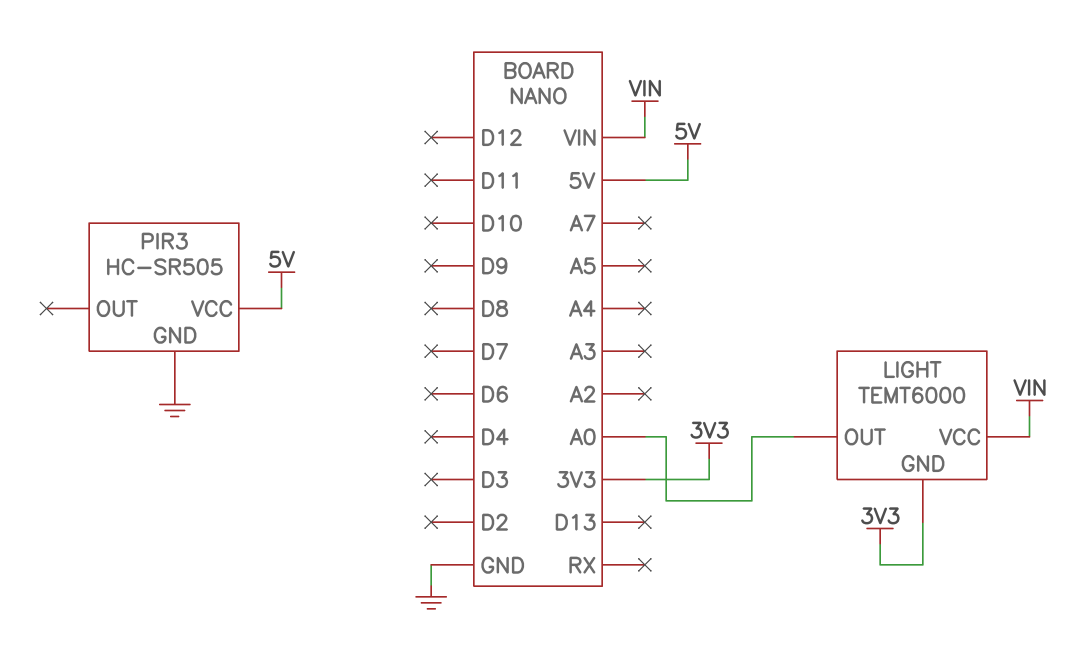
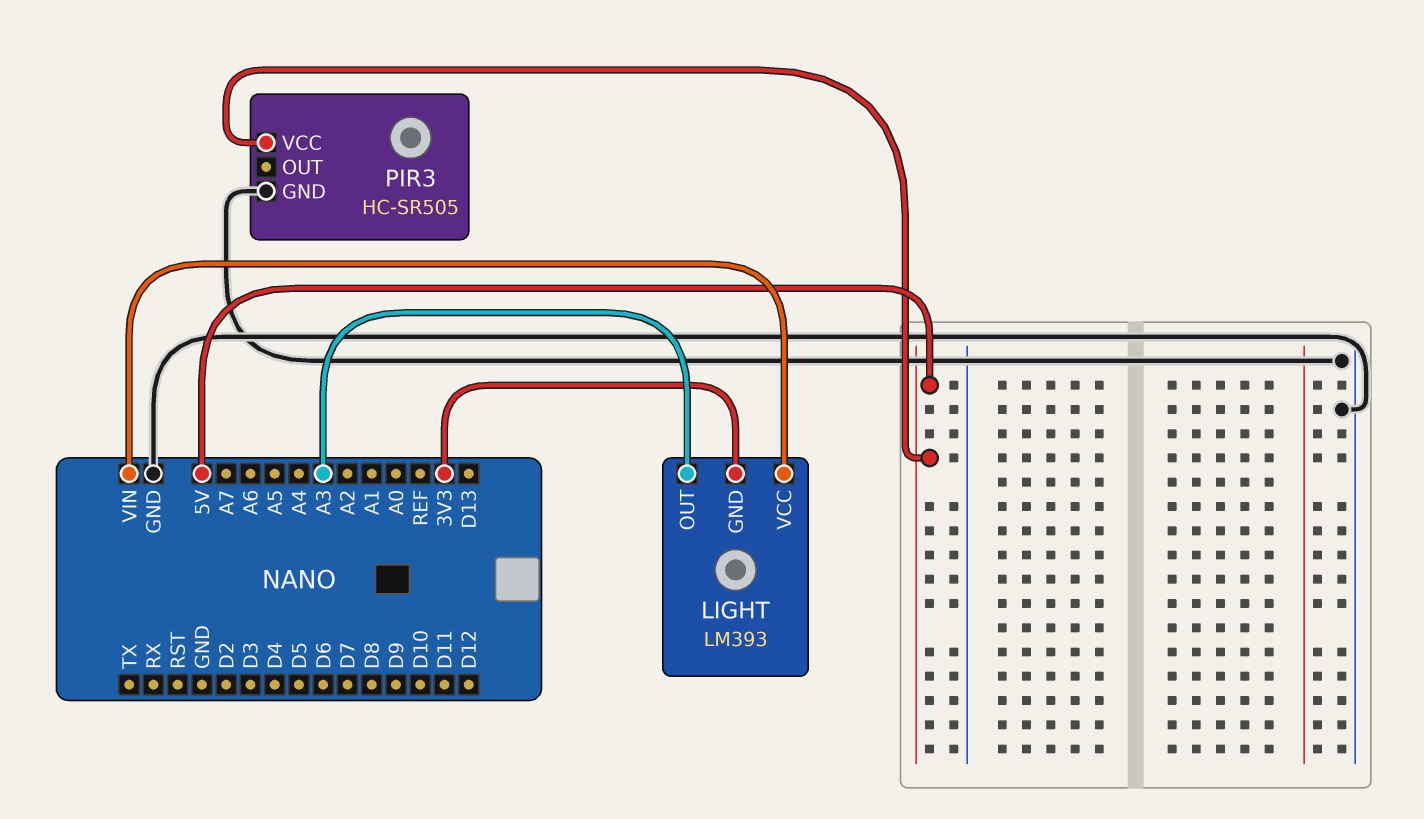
LIGHT: TEMT6000 -> LM393
LIGHT pin OUT: A0 -> A3

